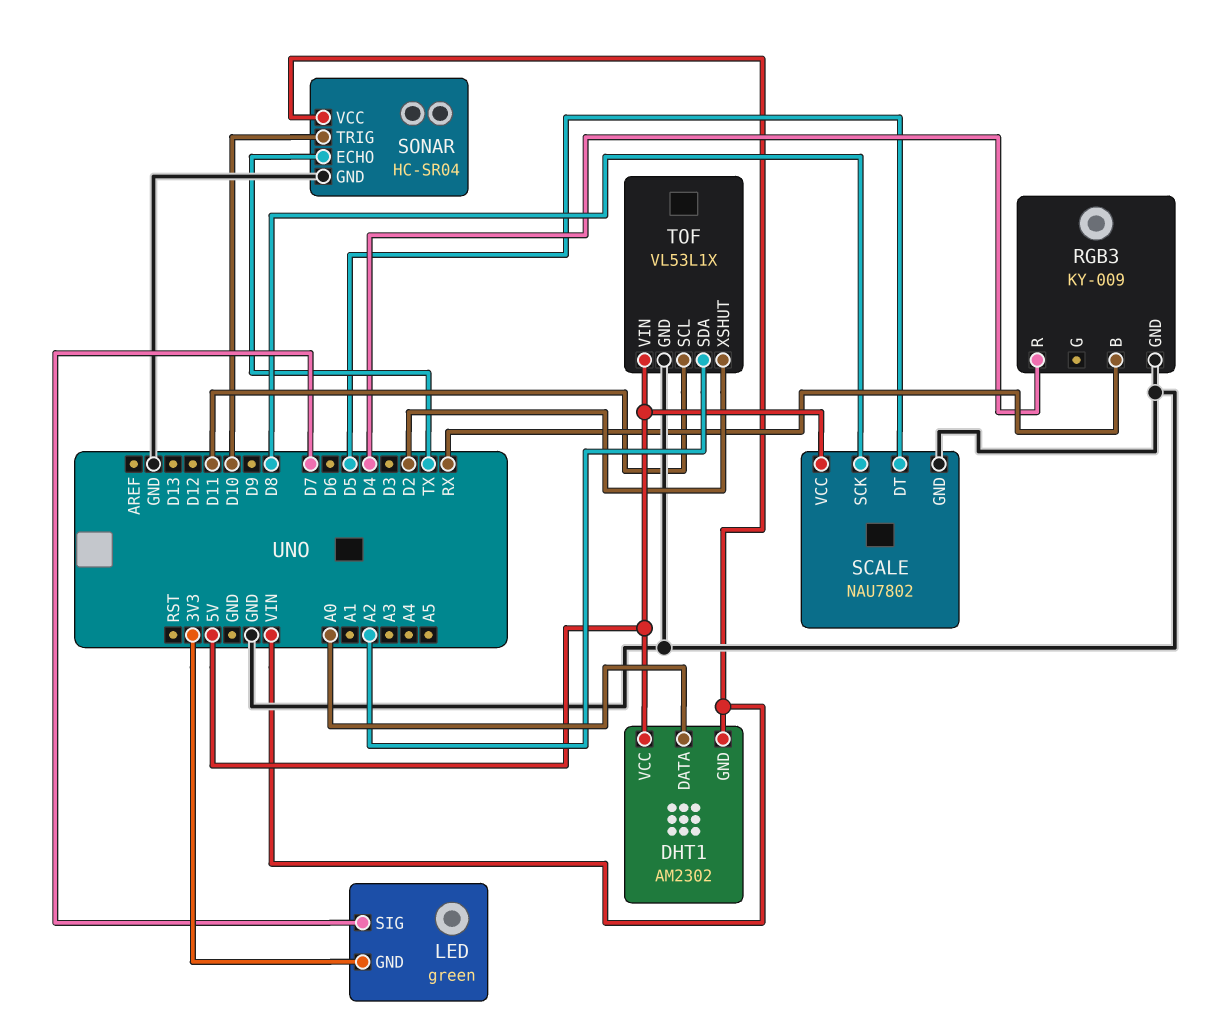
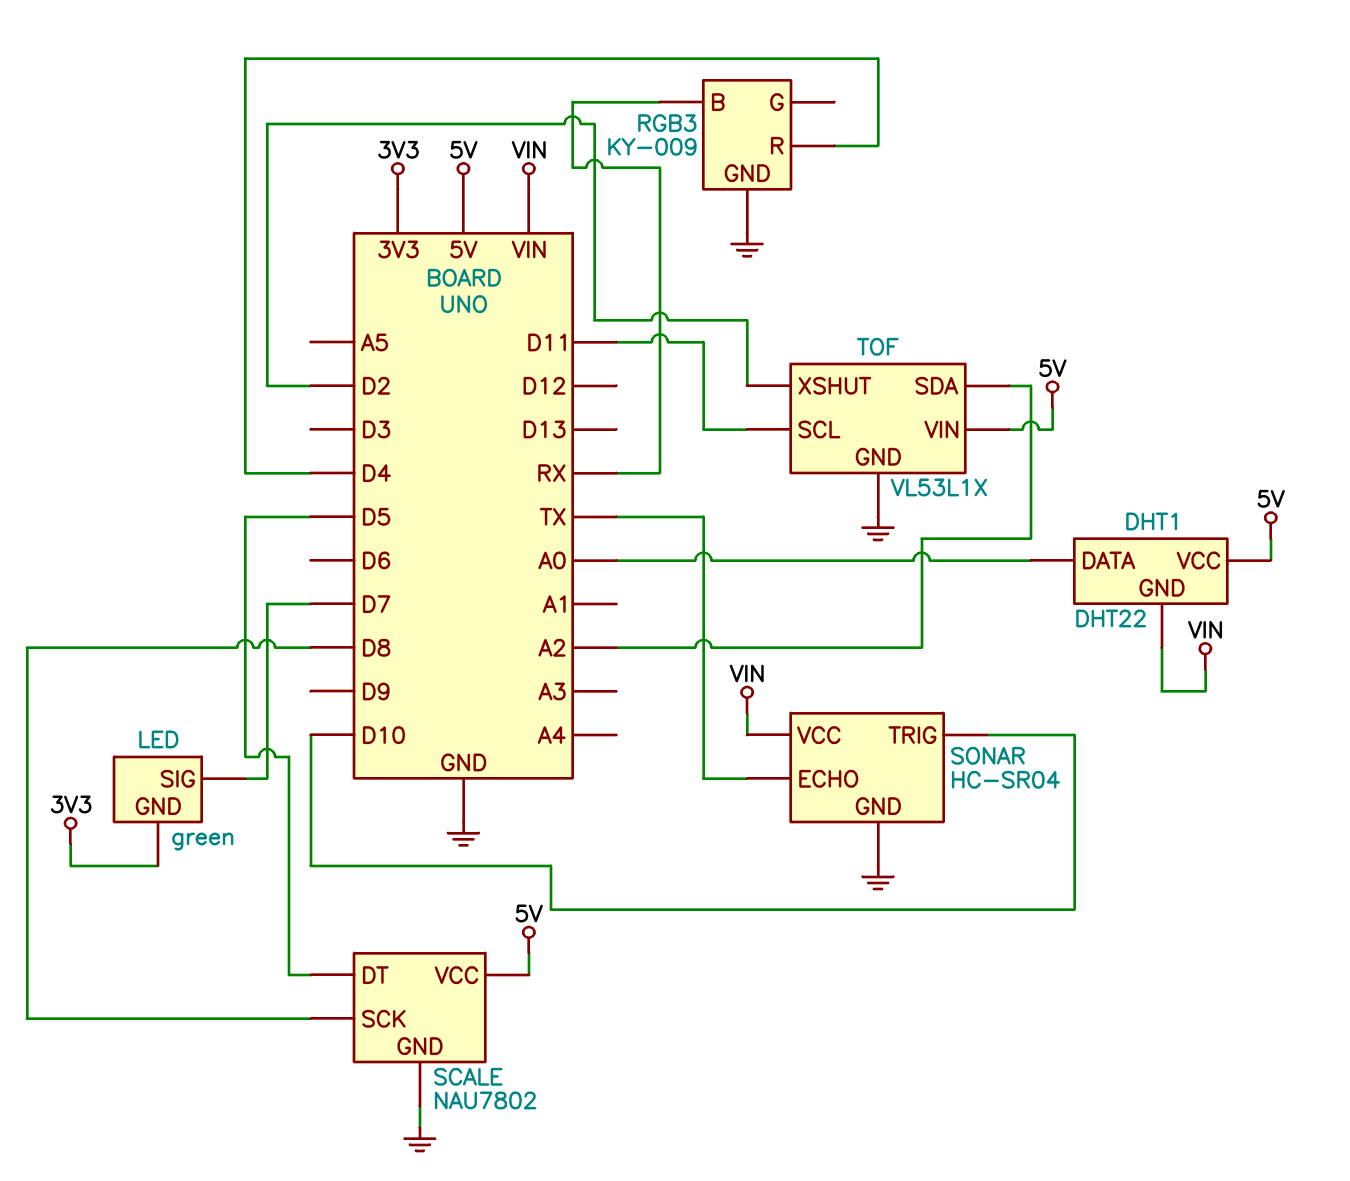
DHT1: AM2302 -> DHT22

